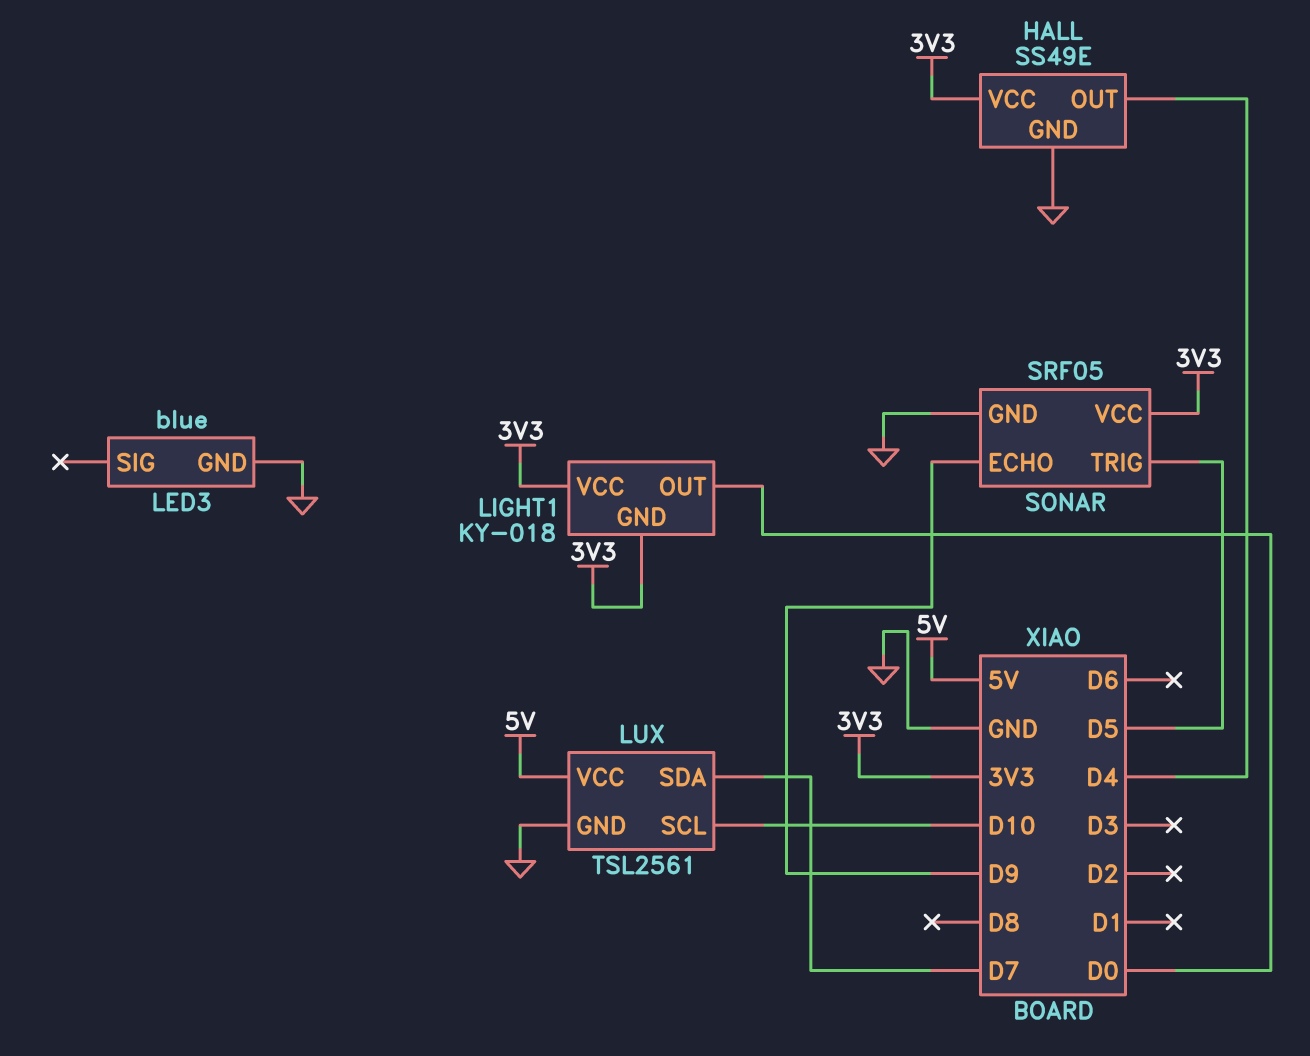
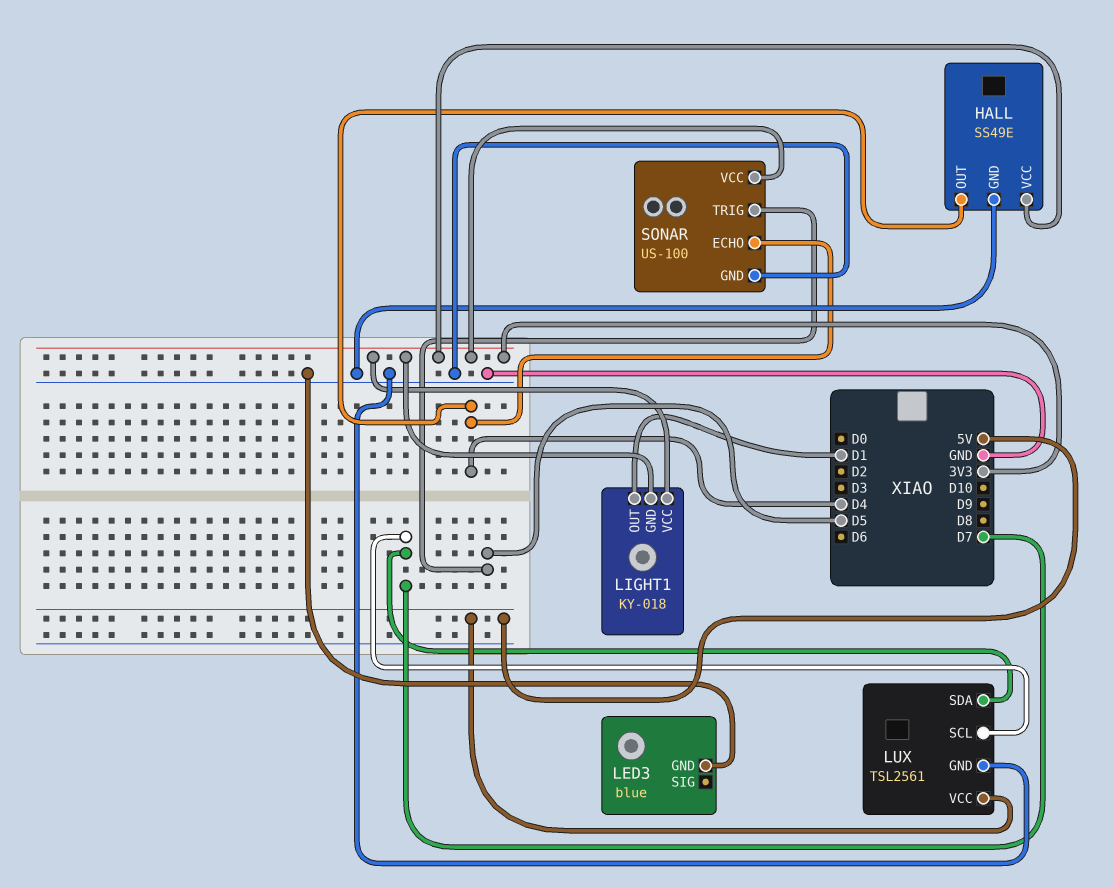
LIGHT1 pin OUT: D0 -> D1
LUX pin SCL: D10 -> D7
SONAR: SRF05 -> US-100
SONAR pin ECHO: D9 -> D4

